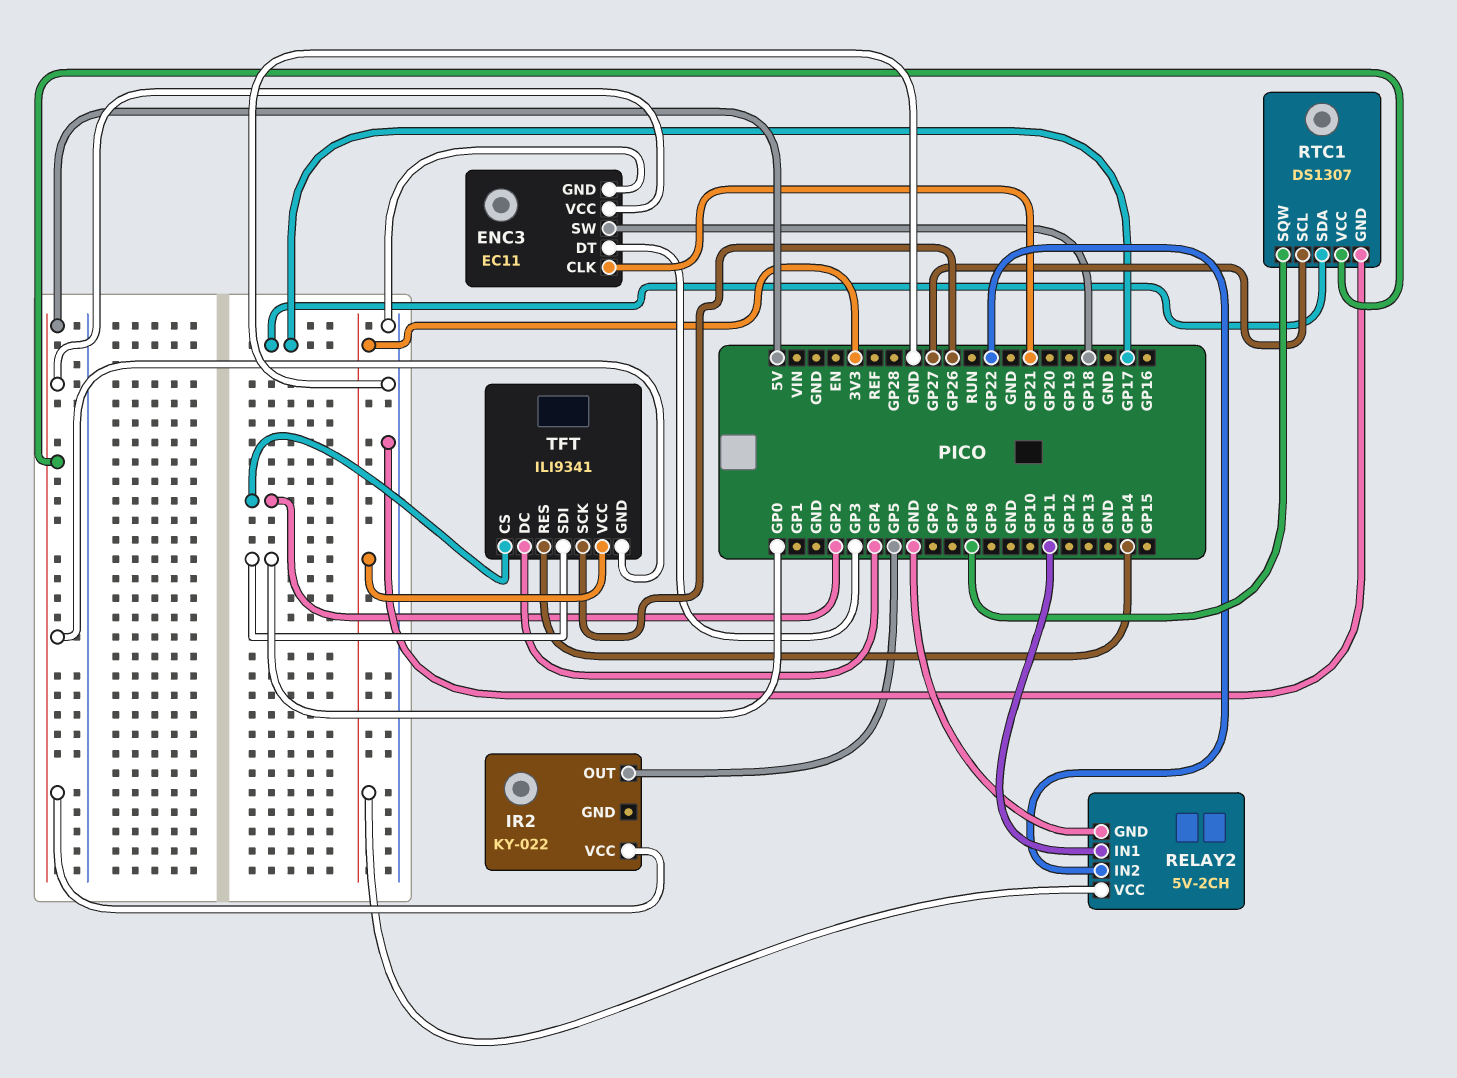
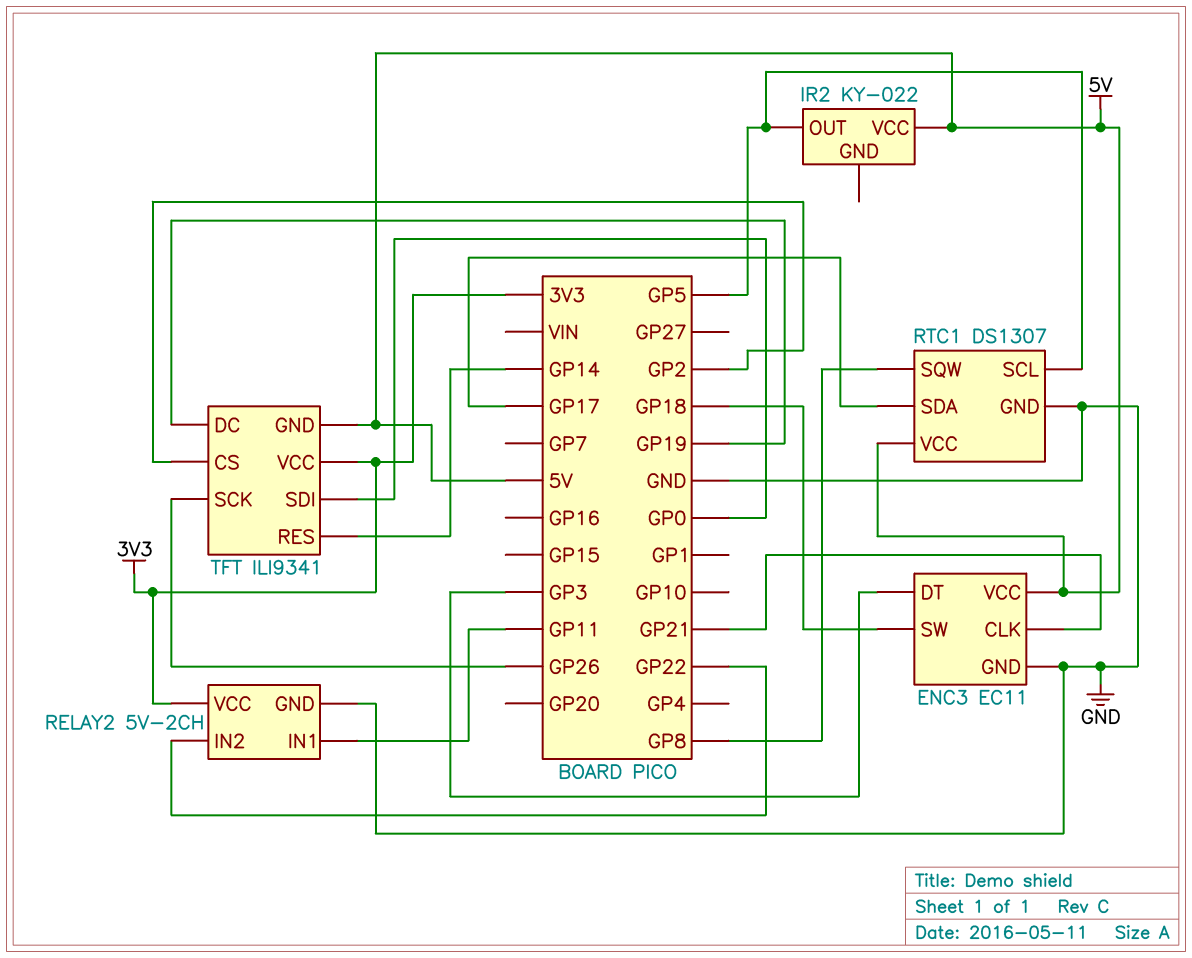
RTC1 pin SCL: GP27 -> GP5
TFT pin DC: GP4 -> GP19

